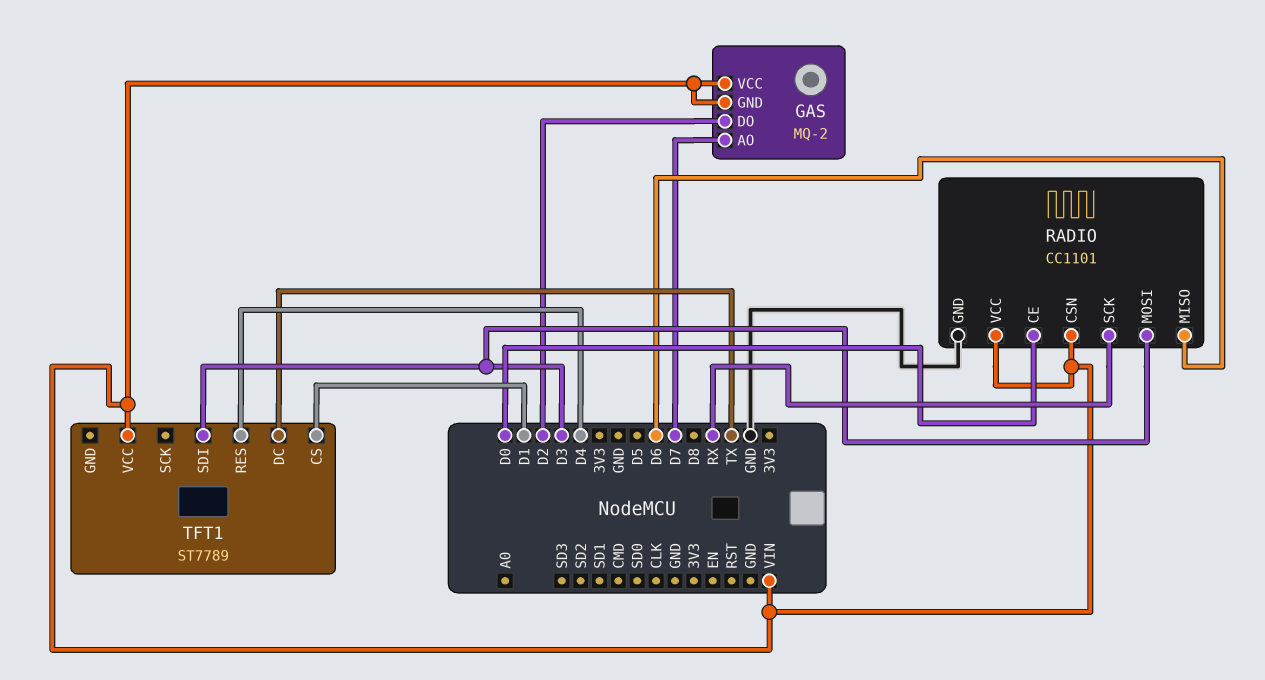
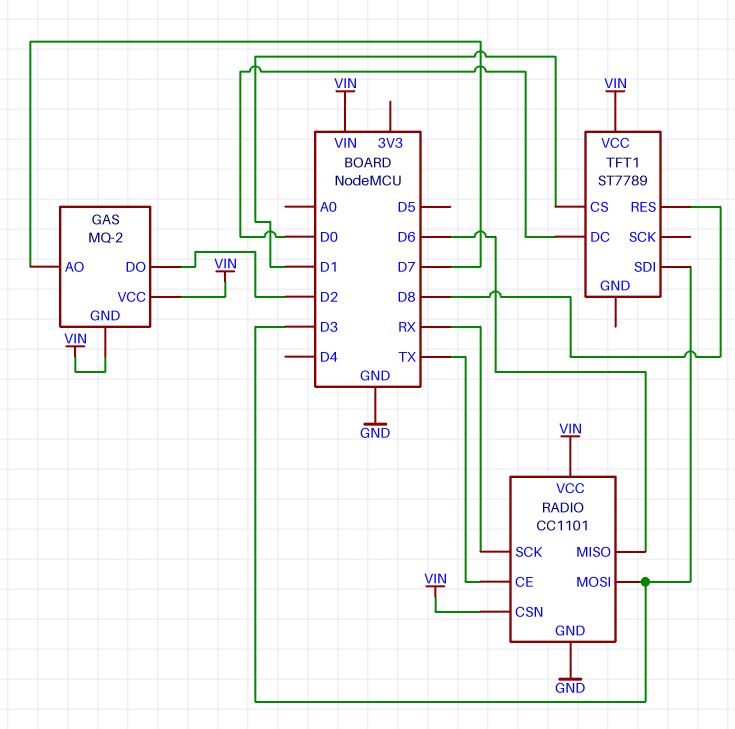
RADIO pin CE: D0 -> TX
TFT1 pin DC: TX -> D0
TFT1 pin RES: D4 -> D8

